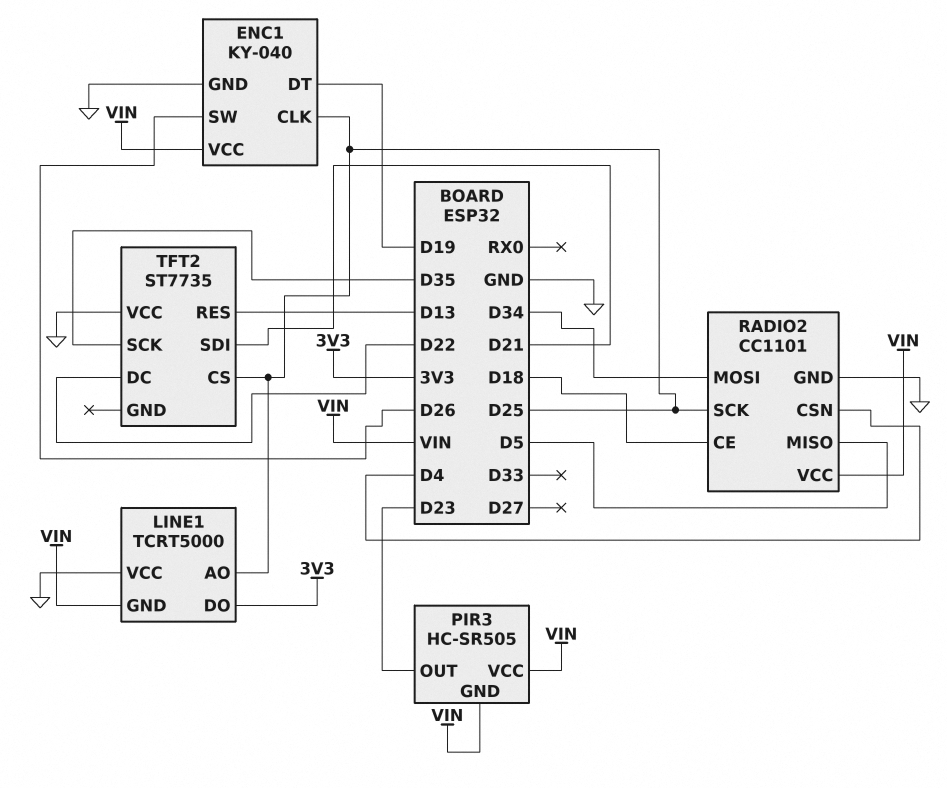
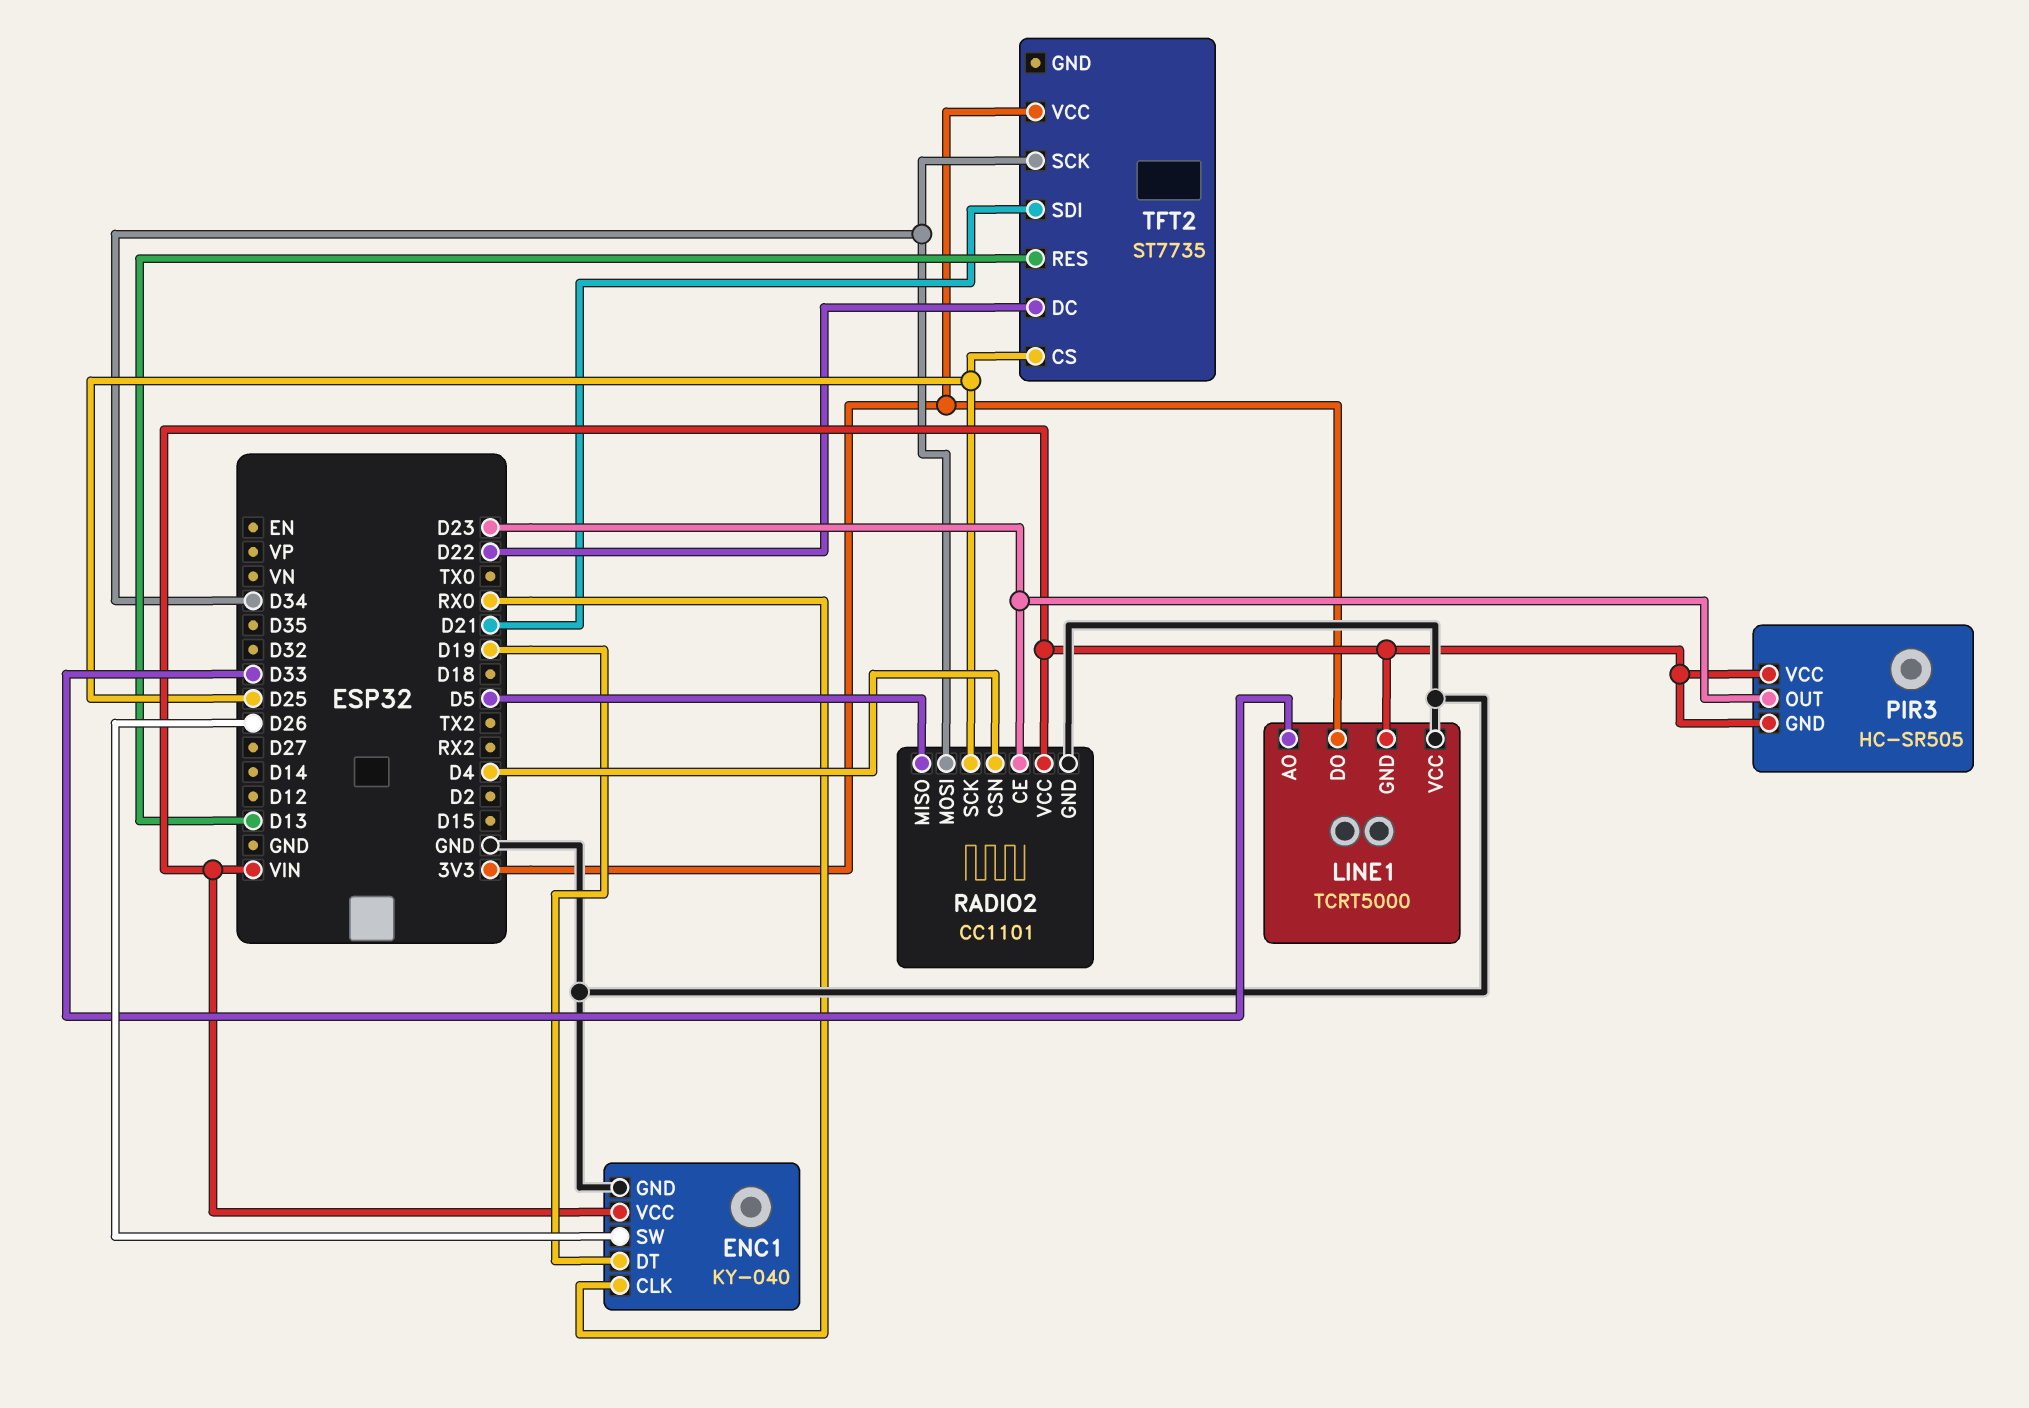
ENC1 pin CLK: D25 -> RX0
LINE1 pin AO: D25 -> D33
RADIO2 pin CE: D18 -> D23
TFT2 pin SCK: D35 -> D34
TFT2 pin VCC: GND -> 3V3

